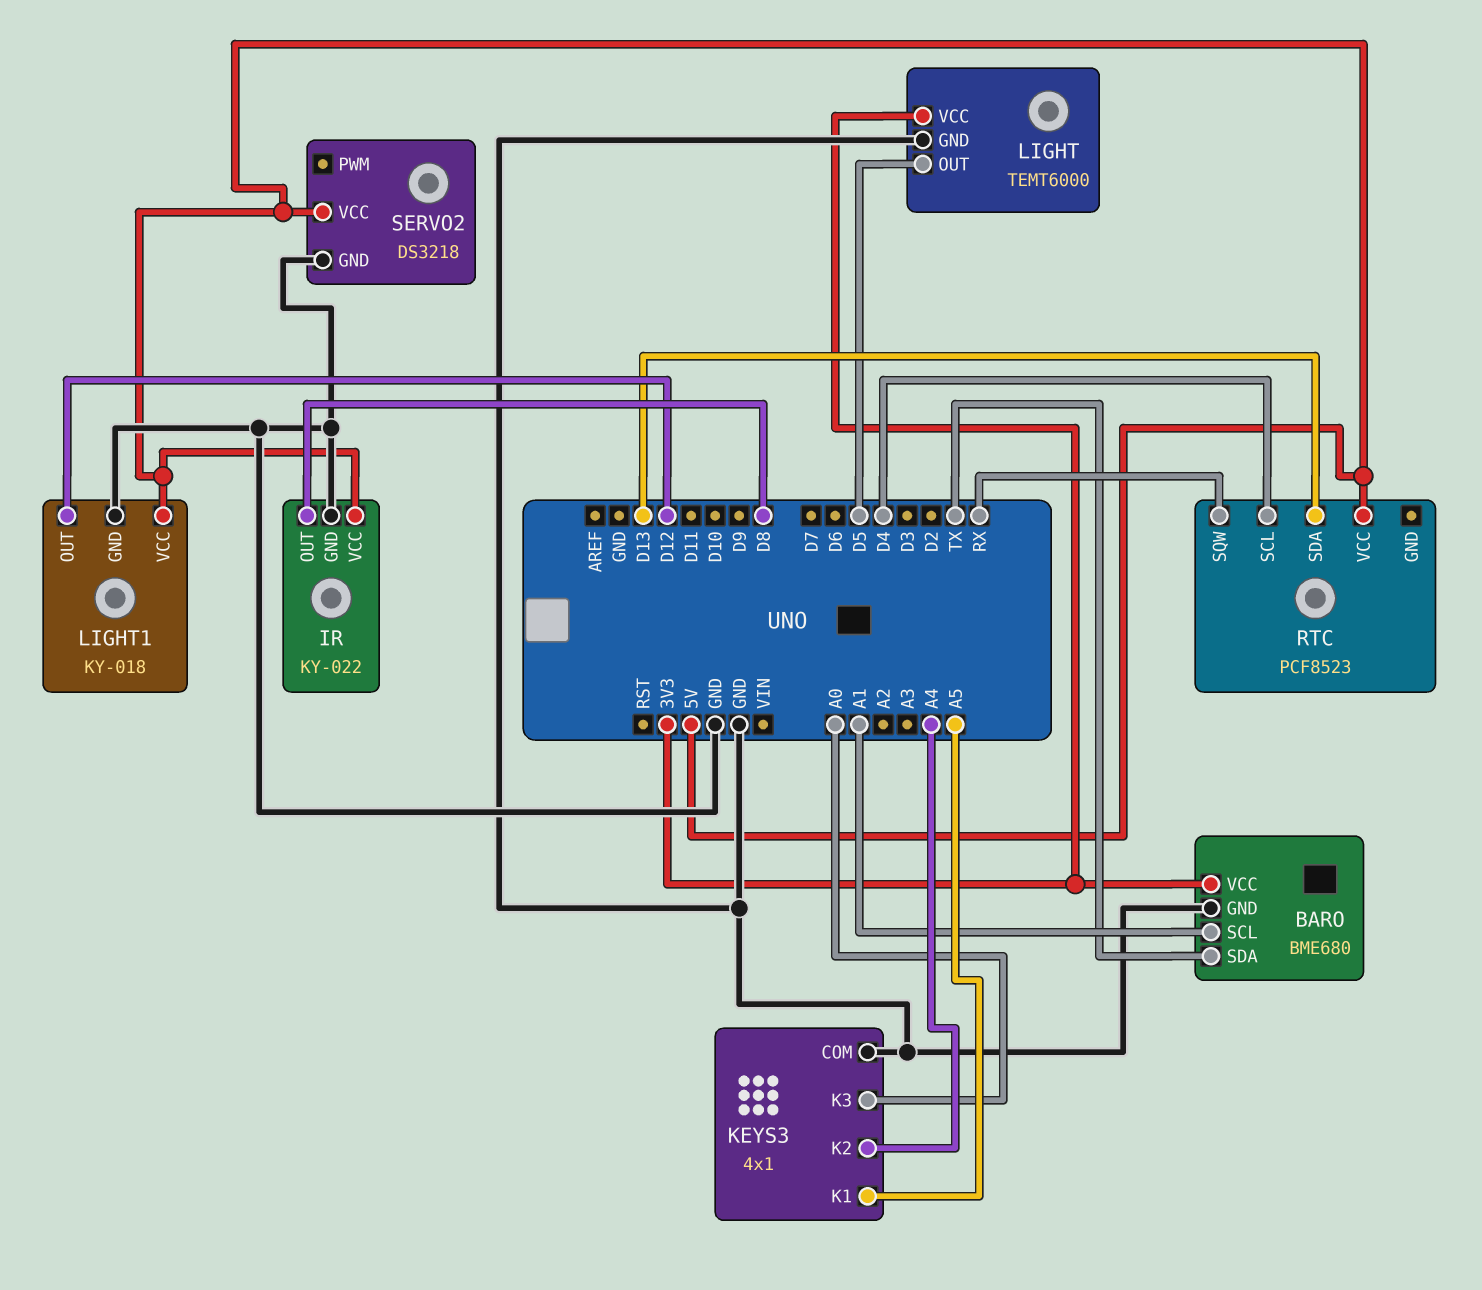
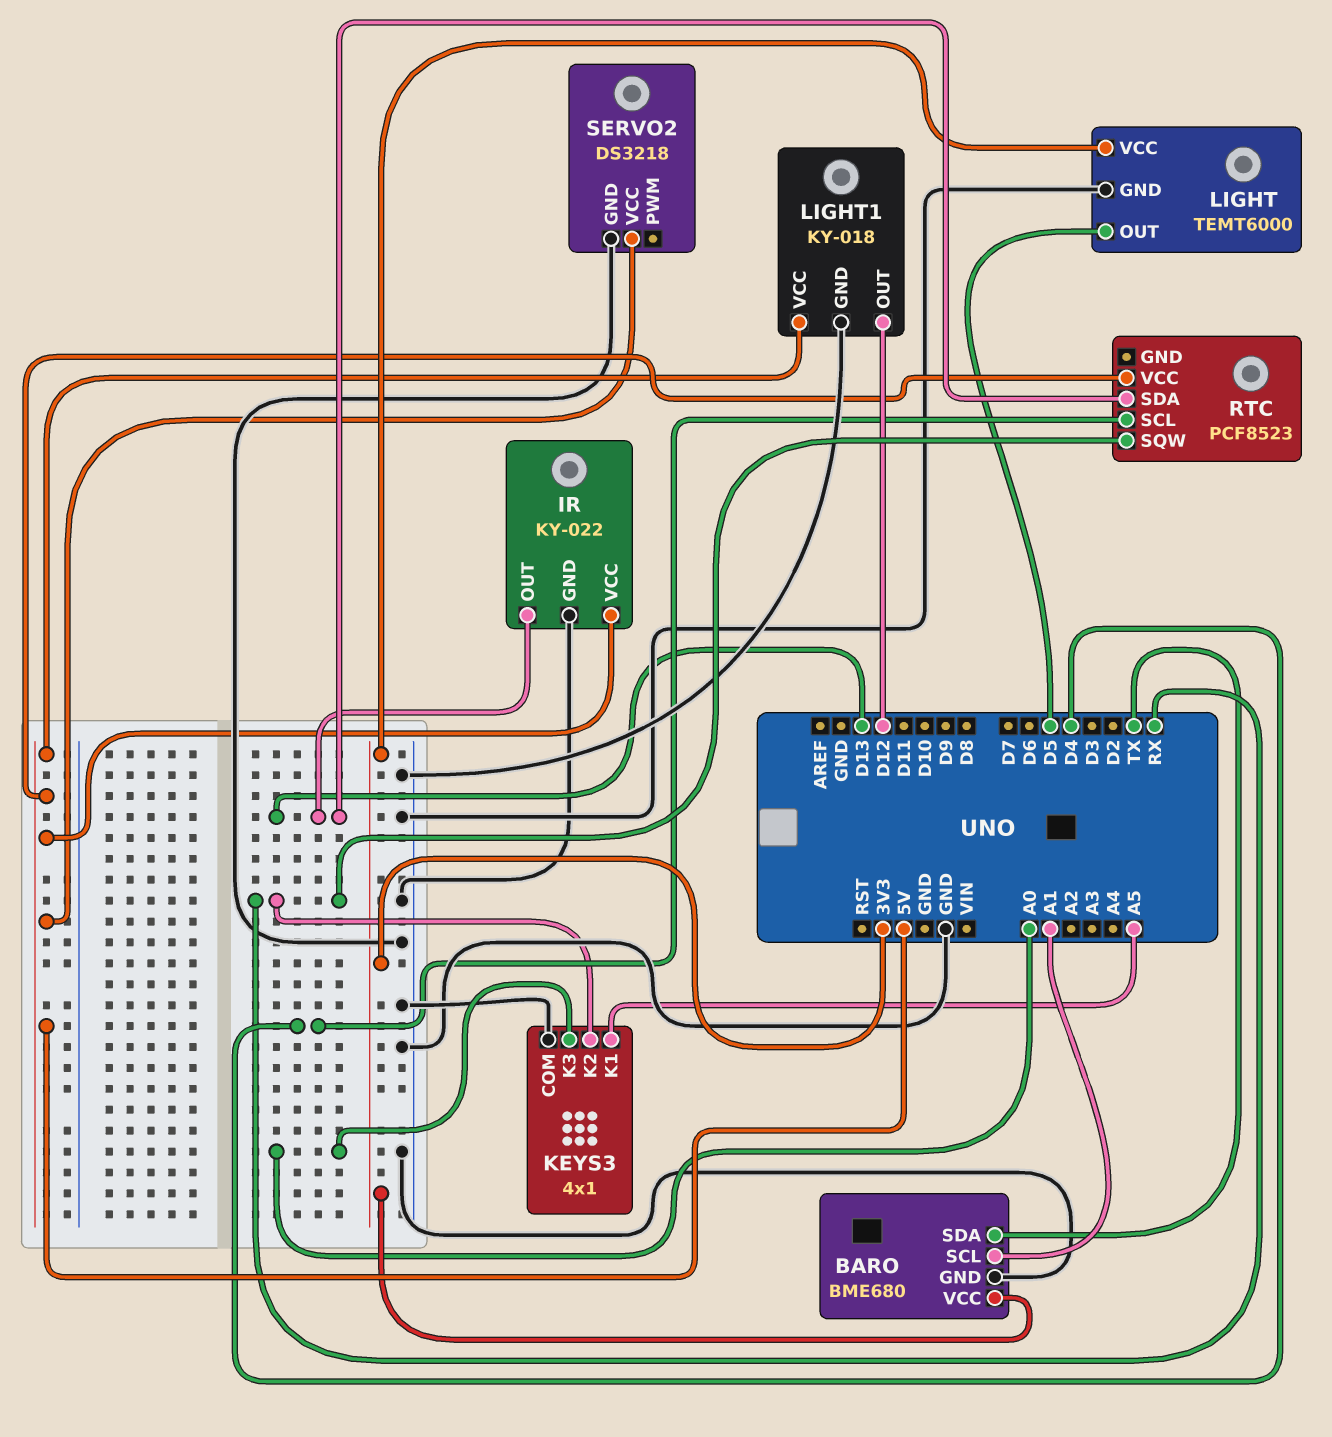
IR pin OUT: D8 -> D13
KEYS3 pin K2: A4 -> RX

